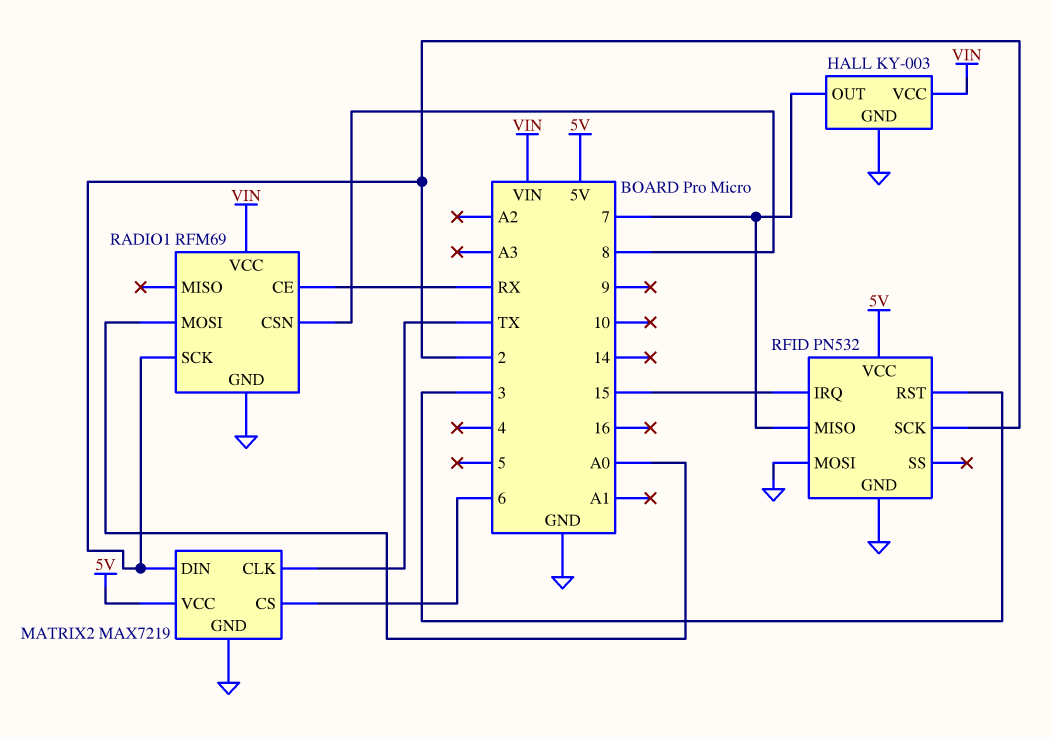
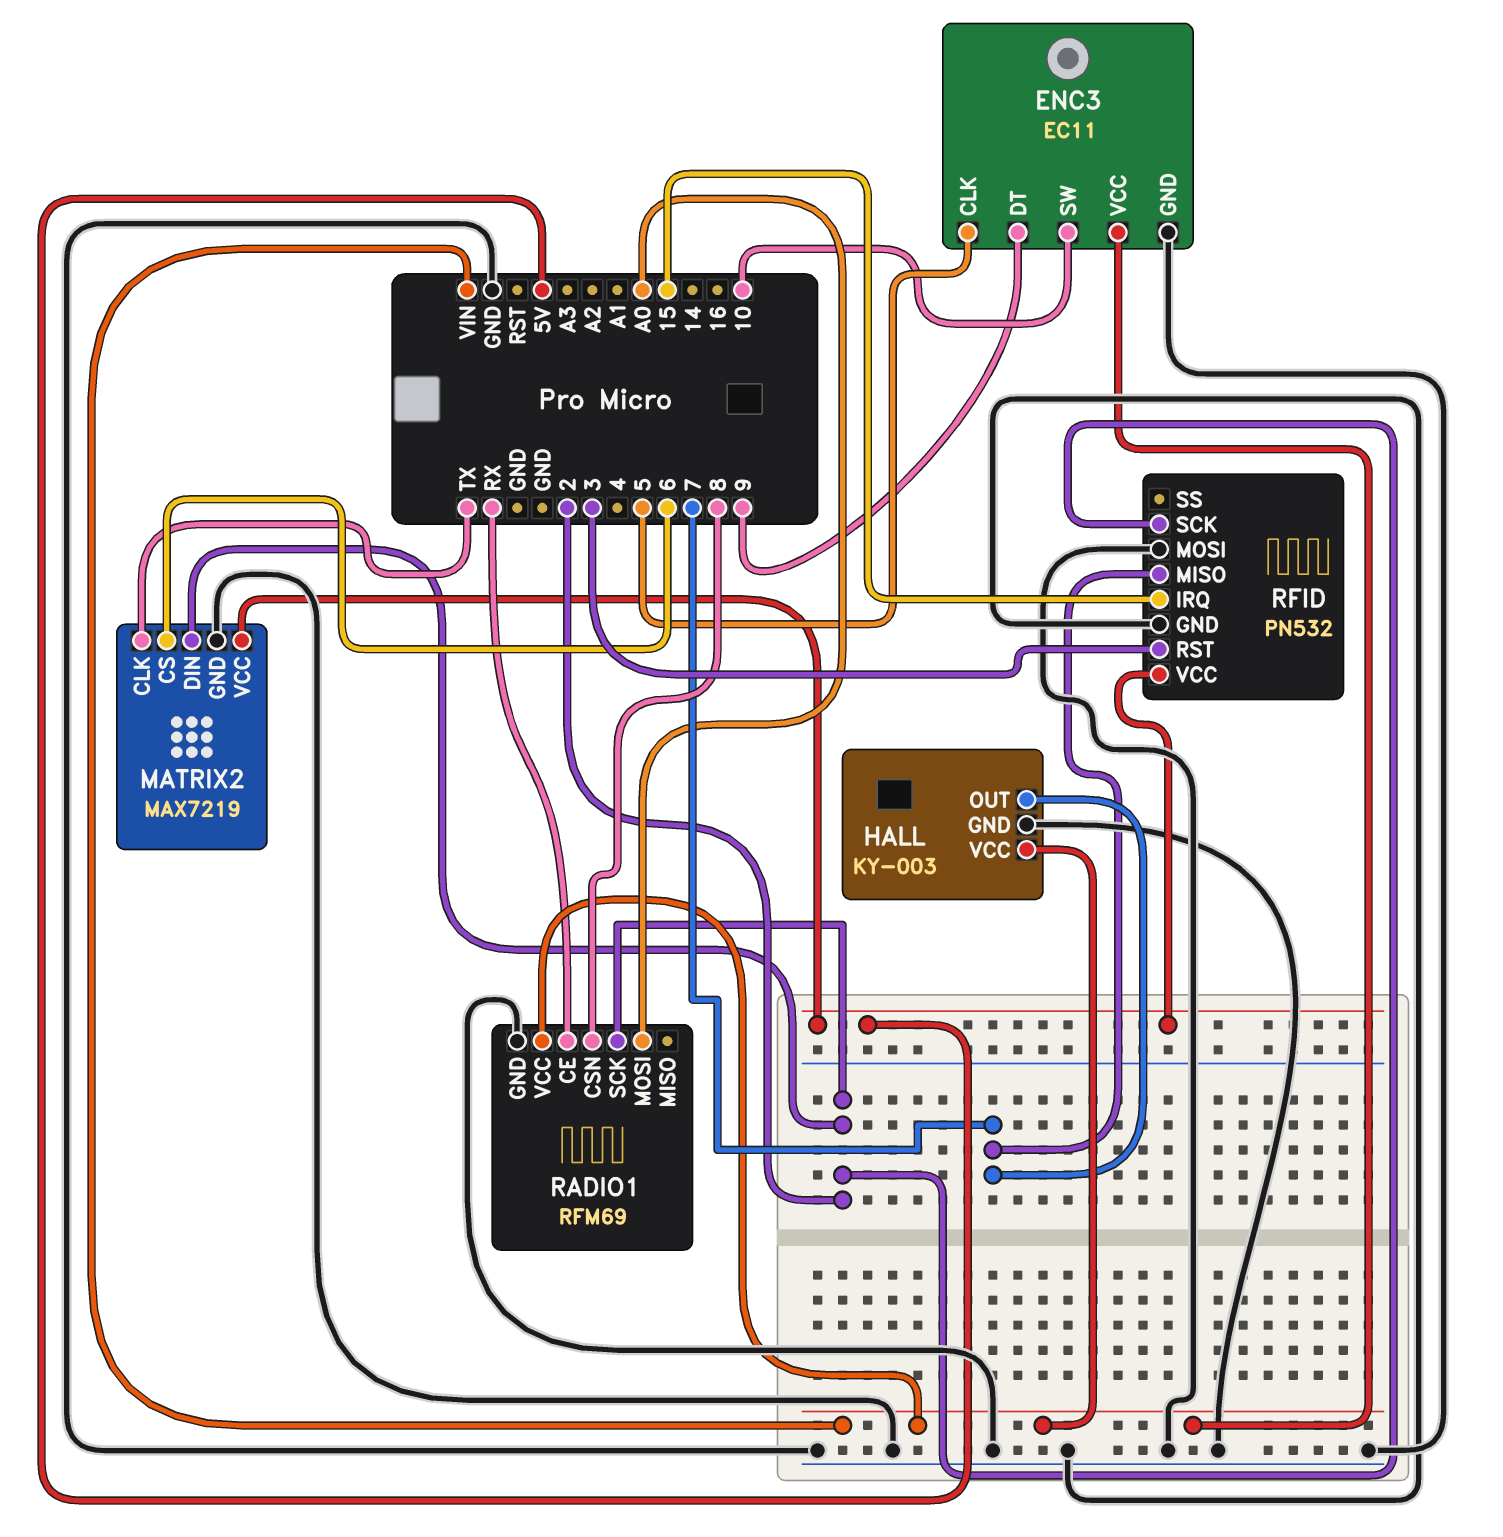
ENC3: none -> EC11
ENC3 pin CLK: none -> 5
ENC3 pin DT: none -> 9
ENC3 pin GND: none -> GND
ENC3 pin SW: none -> 10
ENC3 pin VCC: none -> VIN

